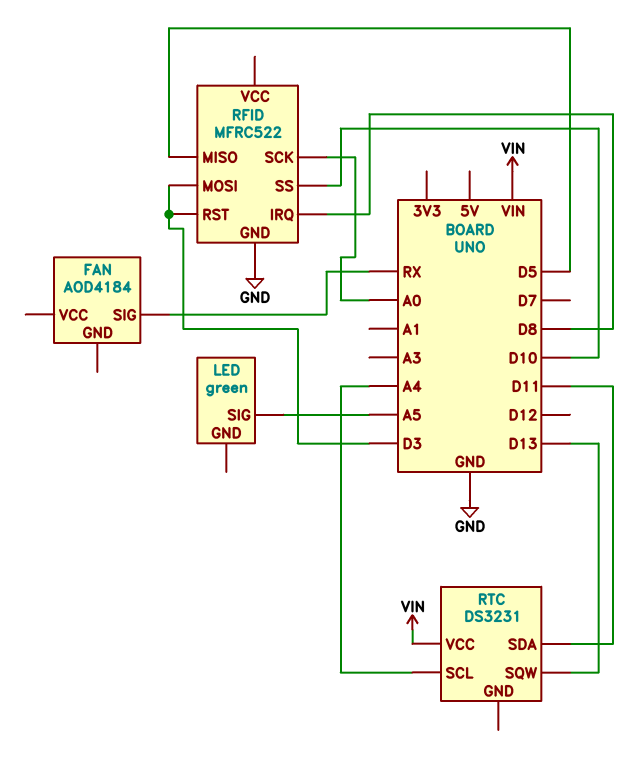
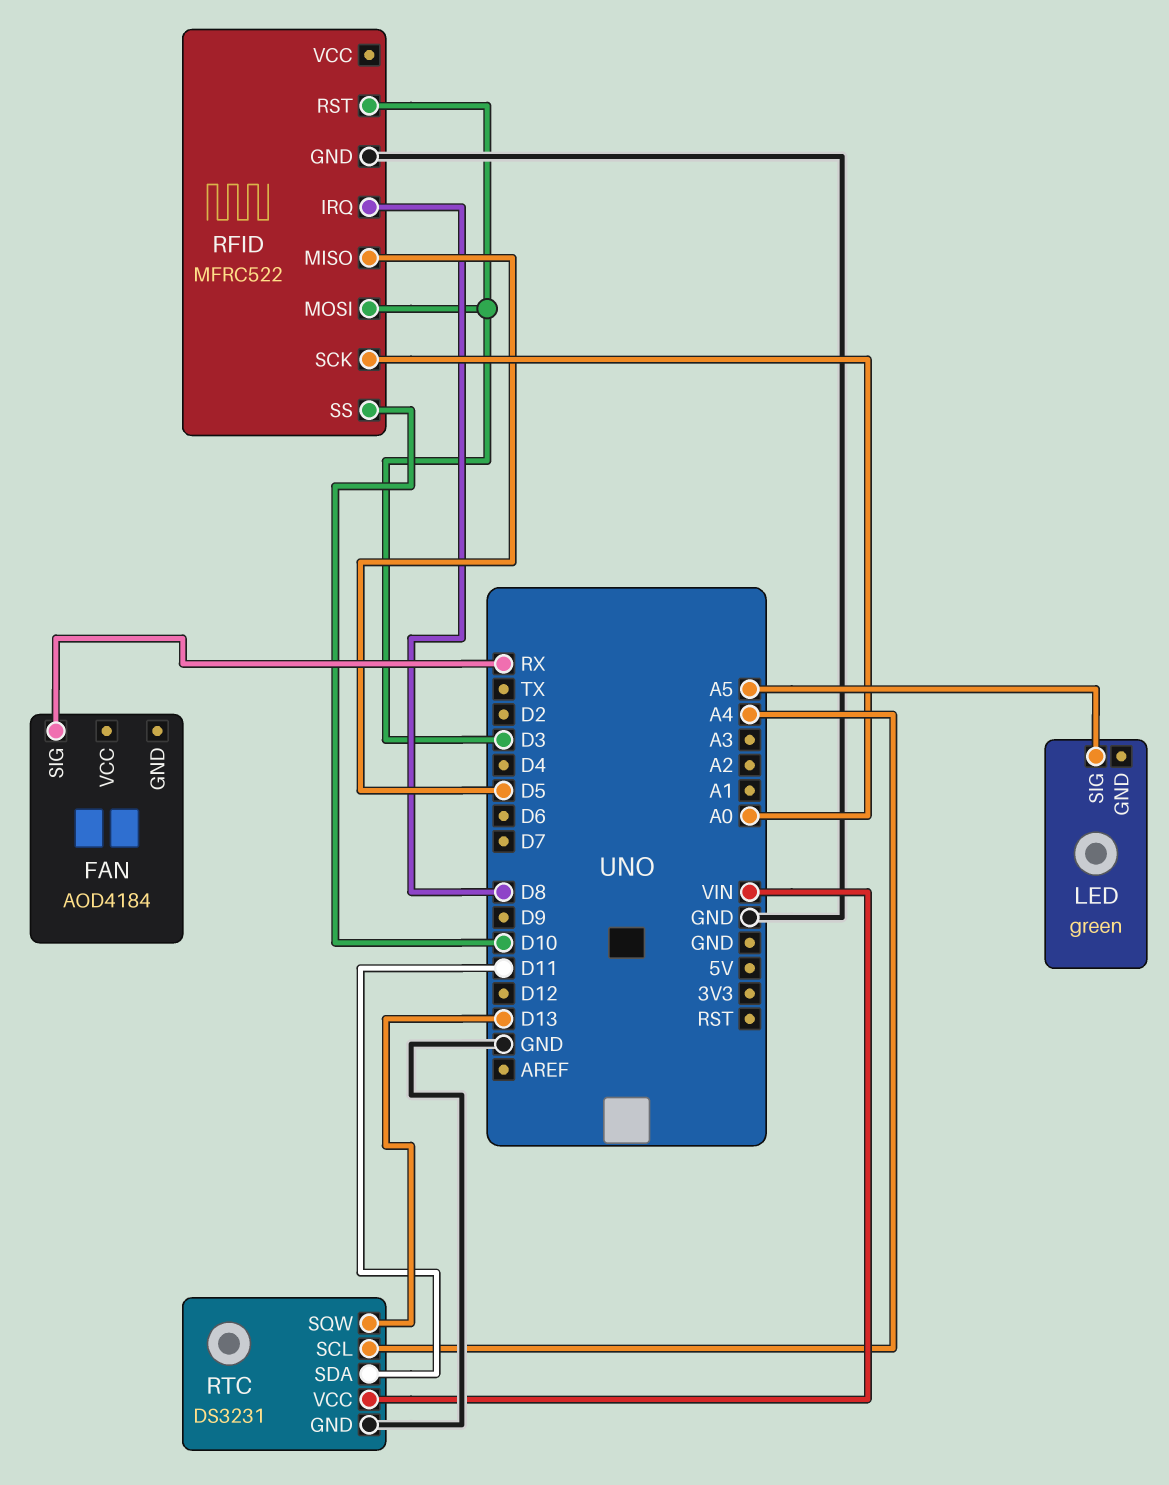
RTC pin GND: none -> GND

